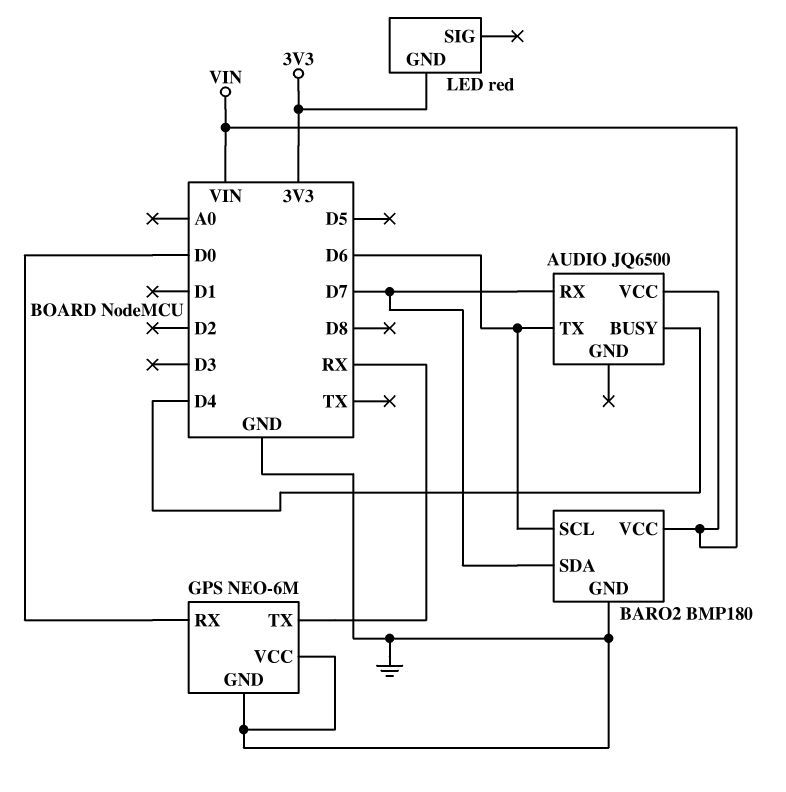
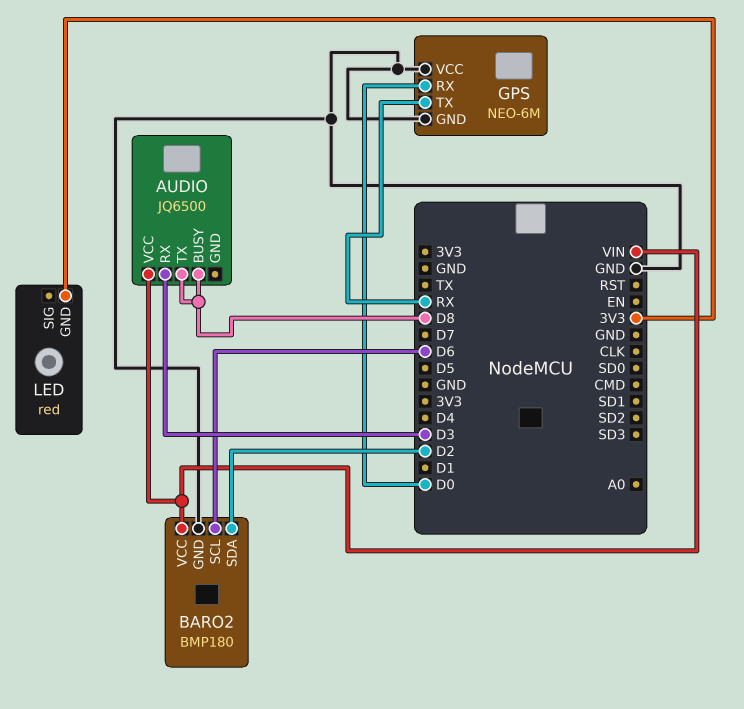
AUDIO pin BUSY: D4 -> D8
AUDIO pin RX: D7 -> D3
AUDIO pin TX: D6 -> D8
BARO2 pin SDA: D7 -> D2

